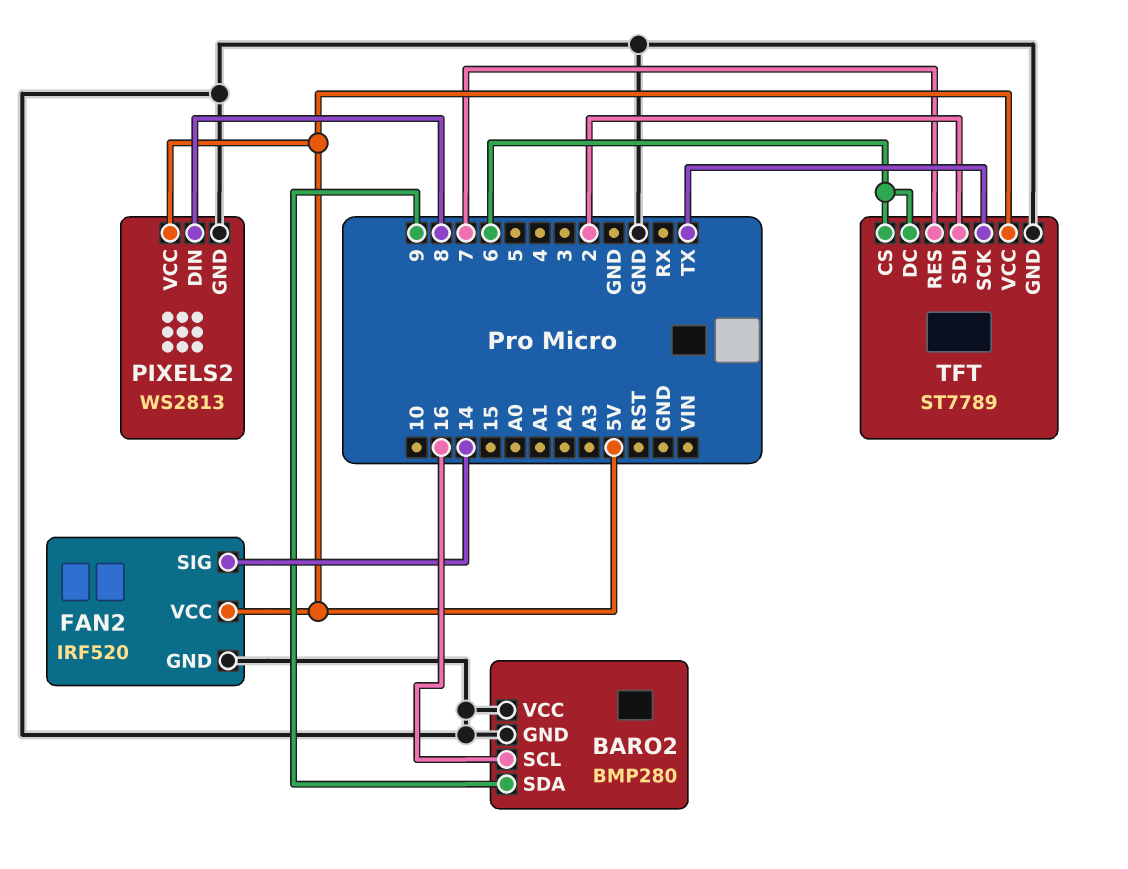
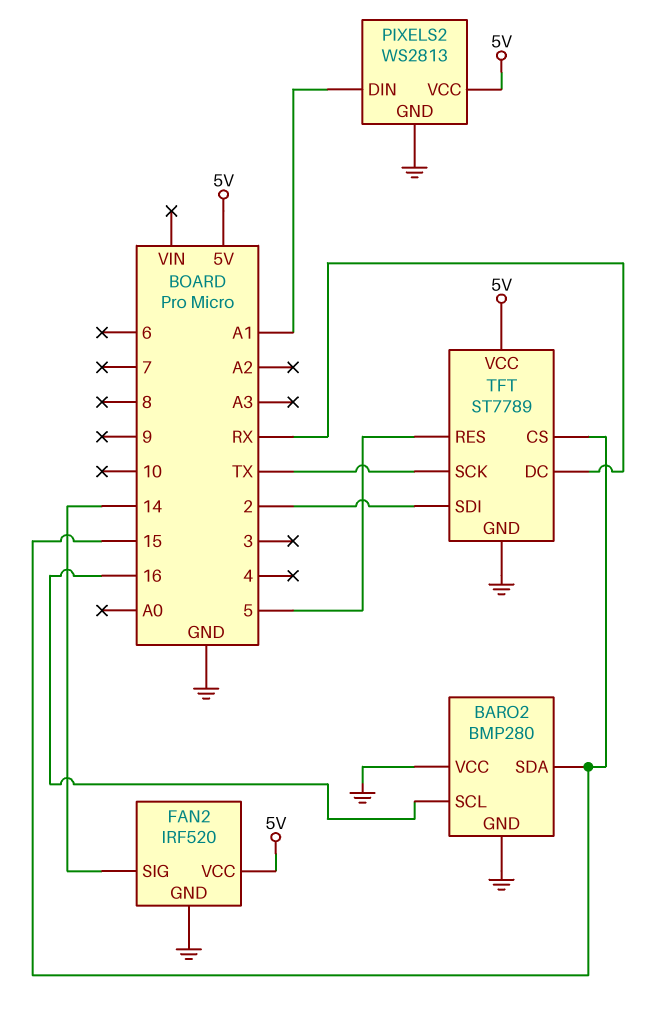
BARO2 pin SDA: 9 -> 15
PIXELS2 pin DIN: 8 -> A1
TFT pin CS: 6 -> 15
TFT pin DC: 6 -> RX
TFT pin RES: 7 -> 5

